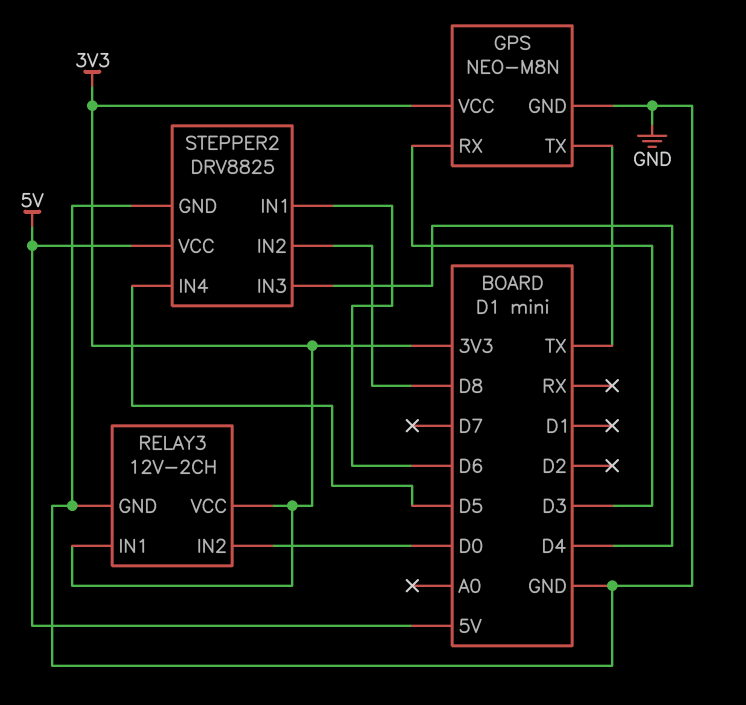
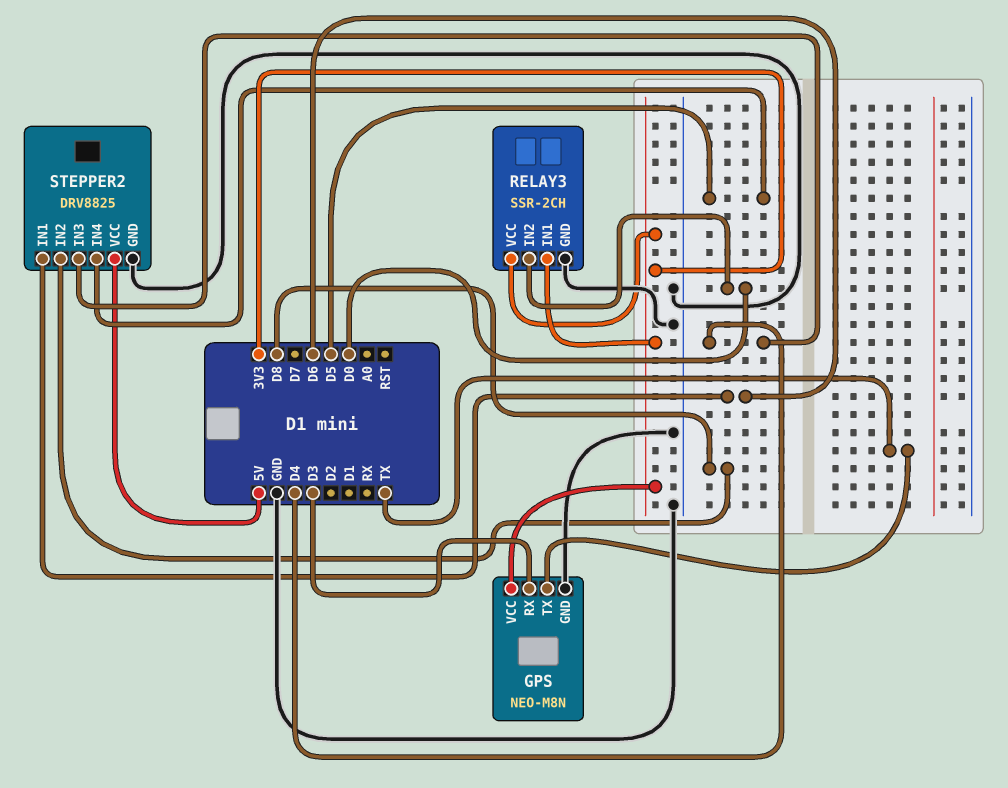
RELAY3: 12V-2CH -> SSR-2CH

